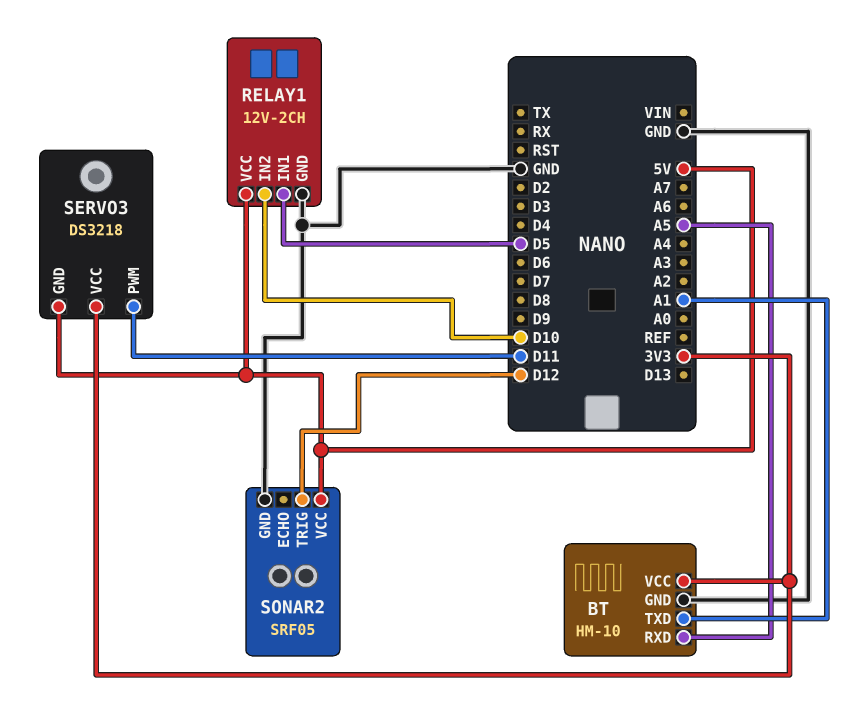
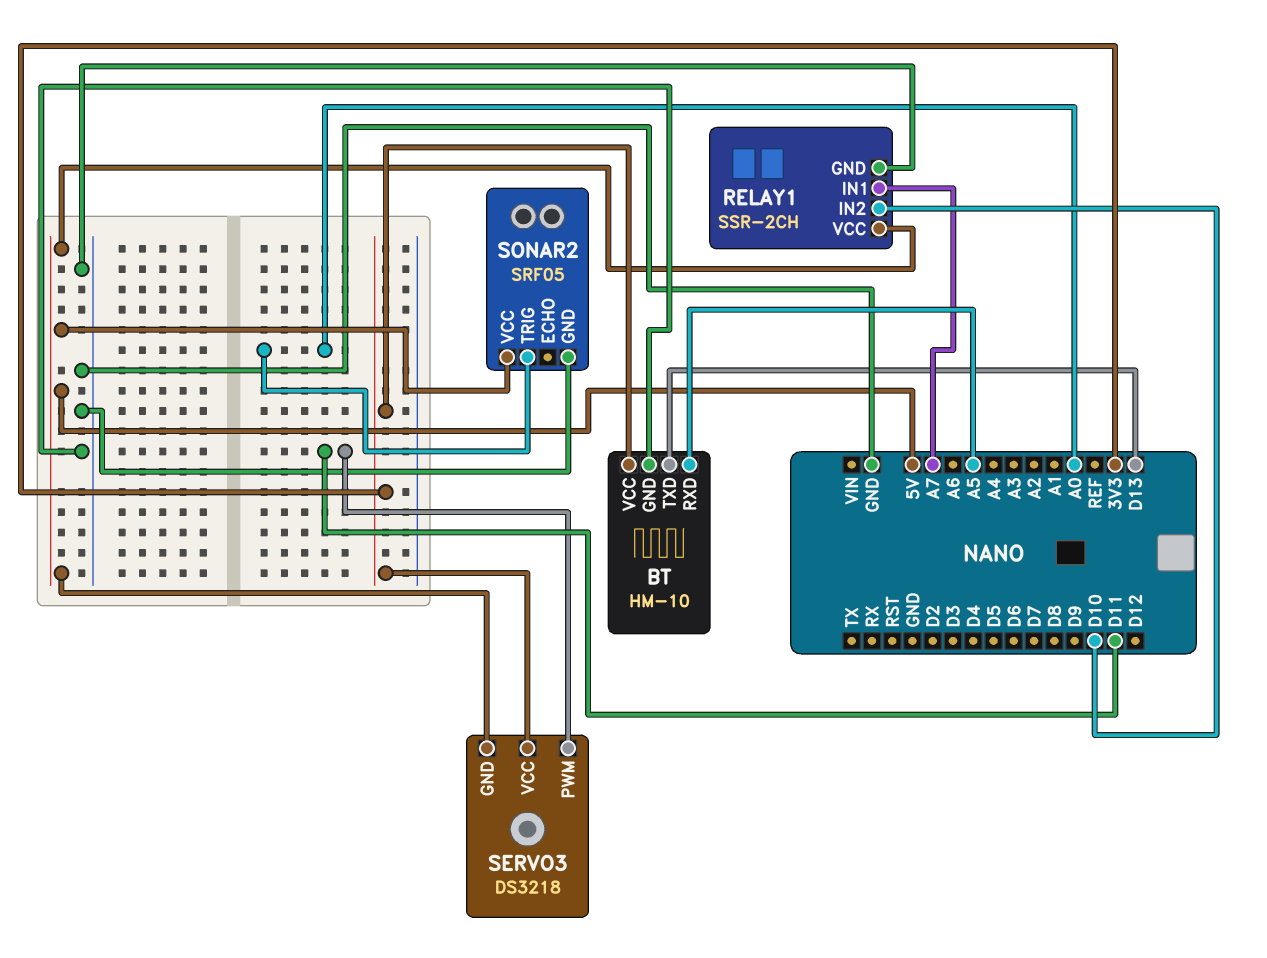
BT pin TXD: A1 -> D13
RELAY1: 12V-2CH -> SSR-2CH
RELAY1 pin IN1: D5 -> A7
SONAR2 pin TRIG: D12 -> A0

